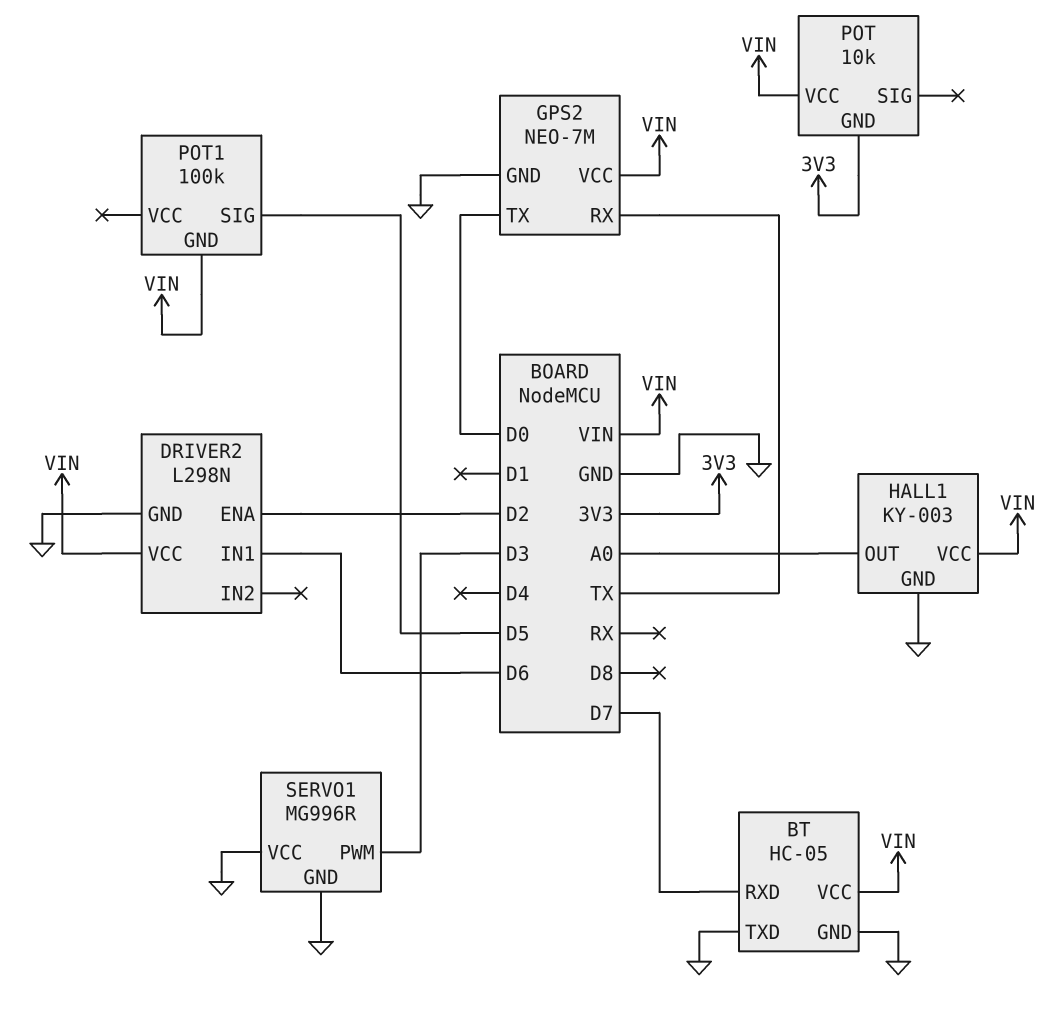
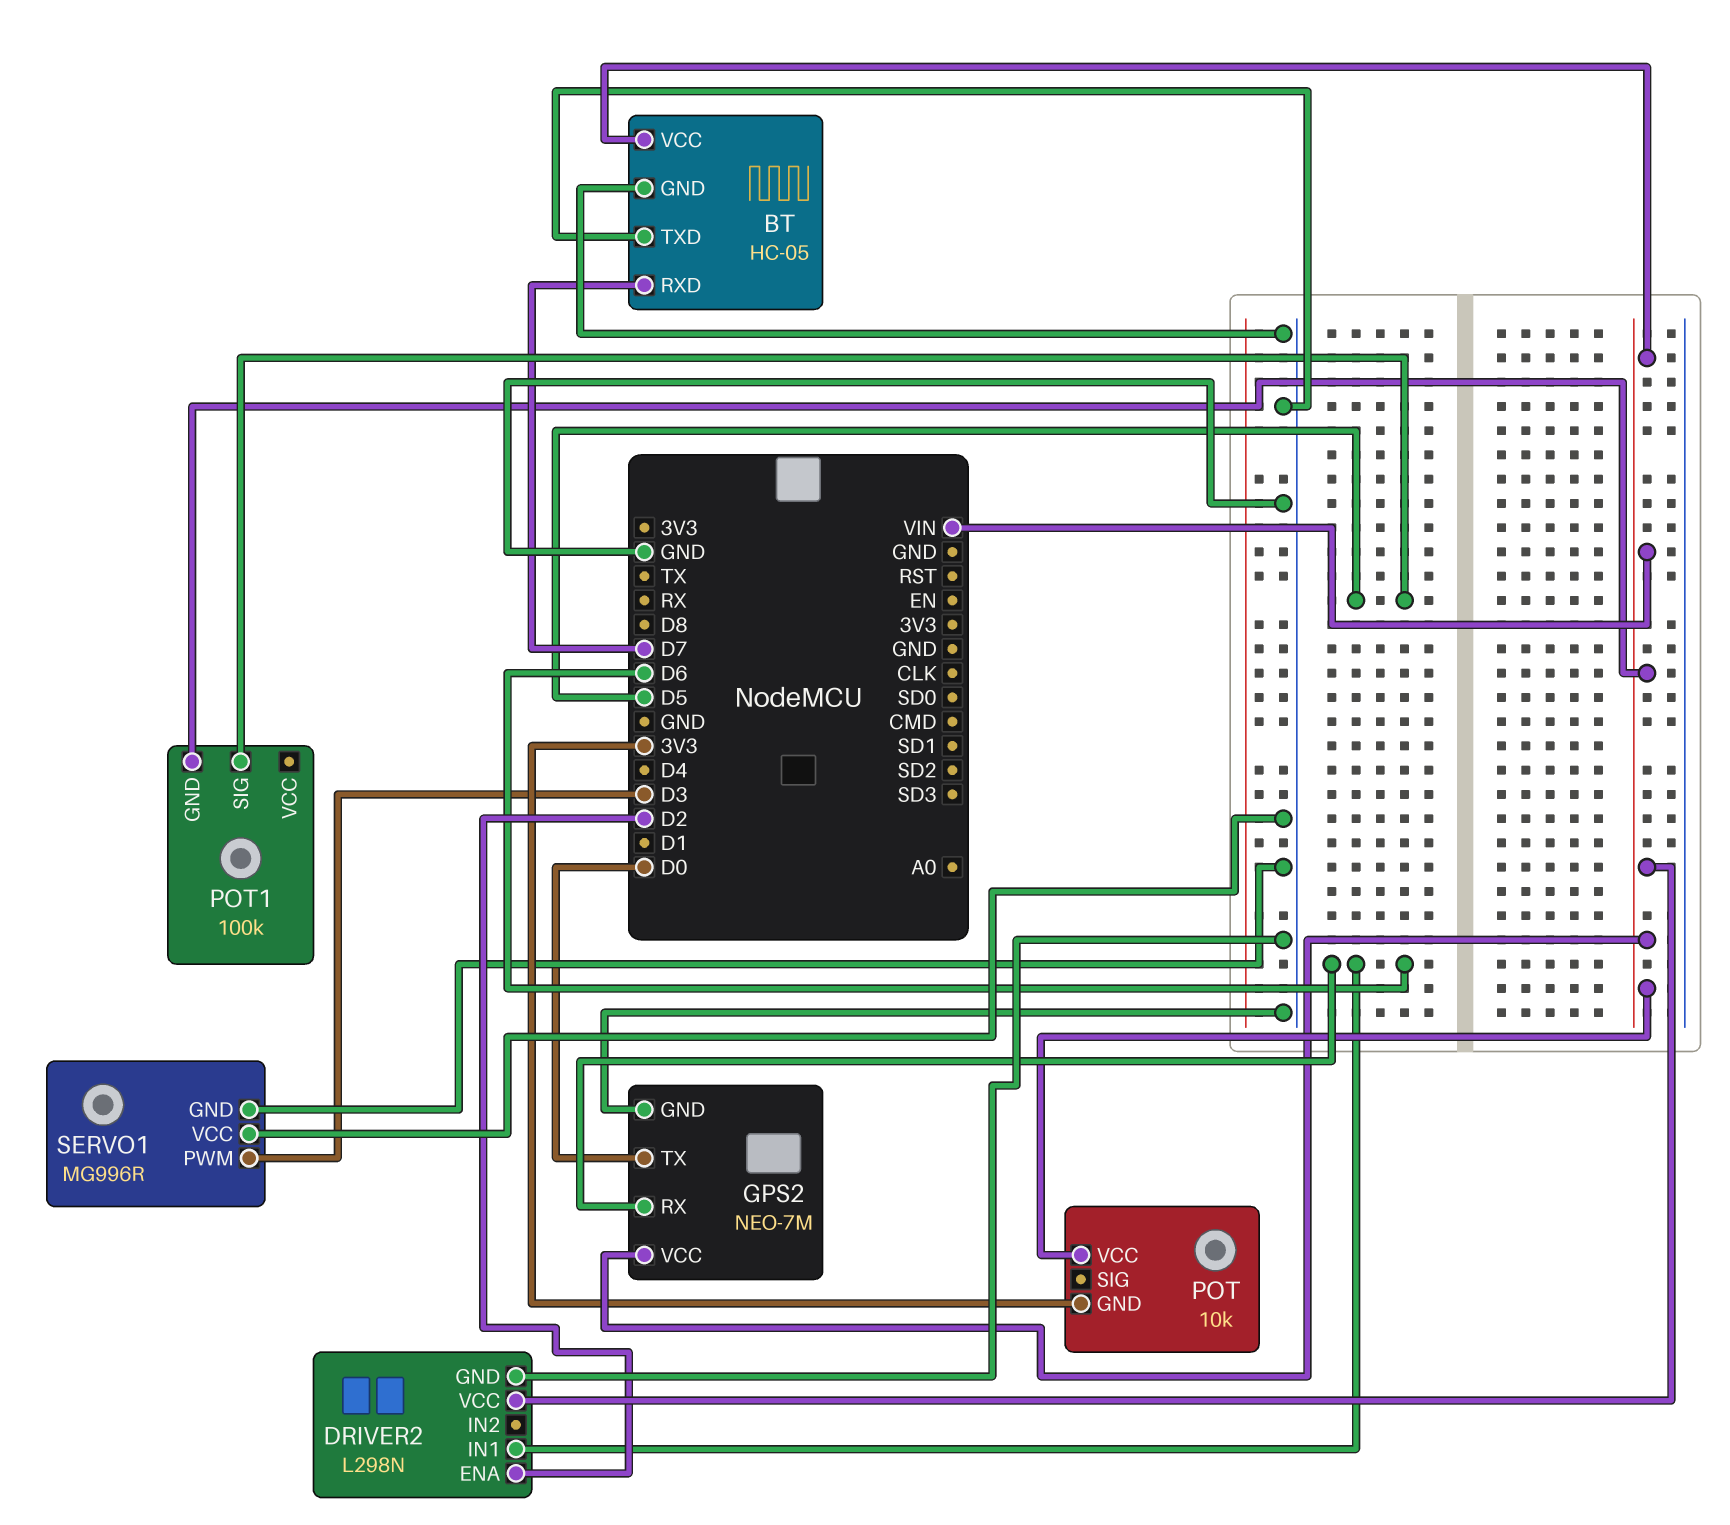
GPS2 pin RX: TX -> D6
HALL1: KY-003 -> none
HALL1 pin GND: GND -> none
HALL1 pin OUT: A0 -> none
HALL1 pin VCC: VIN -> none

